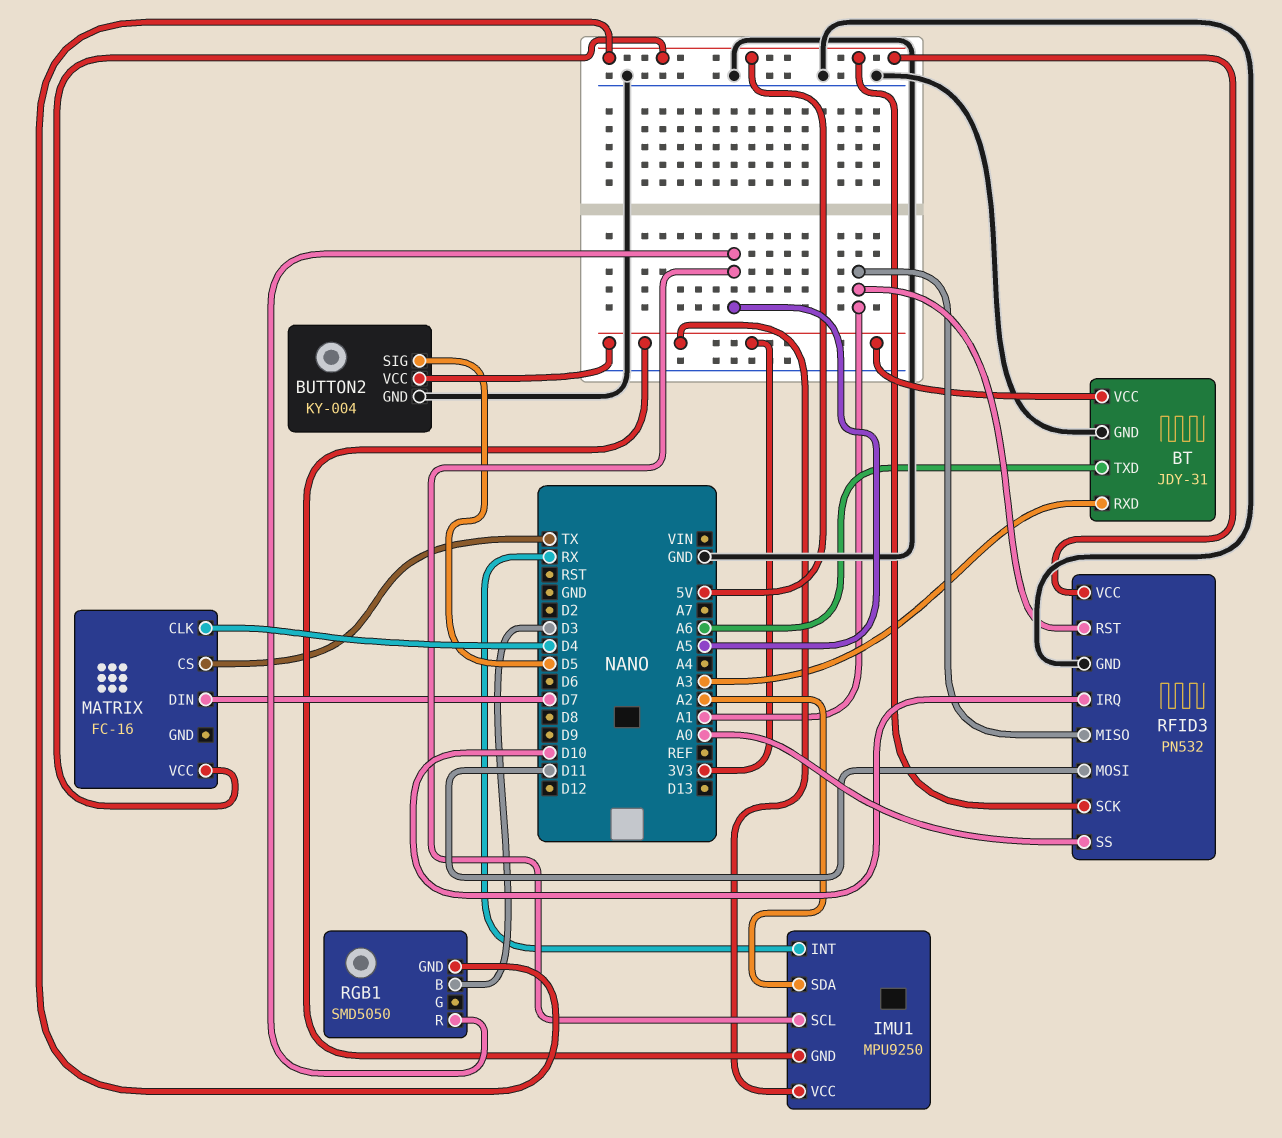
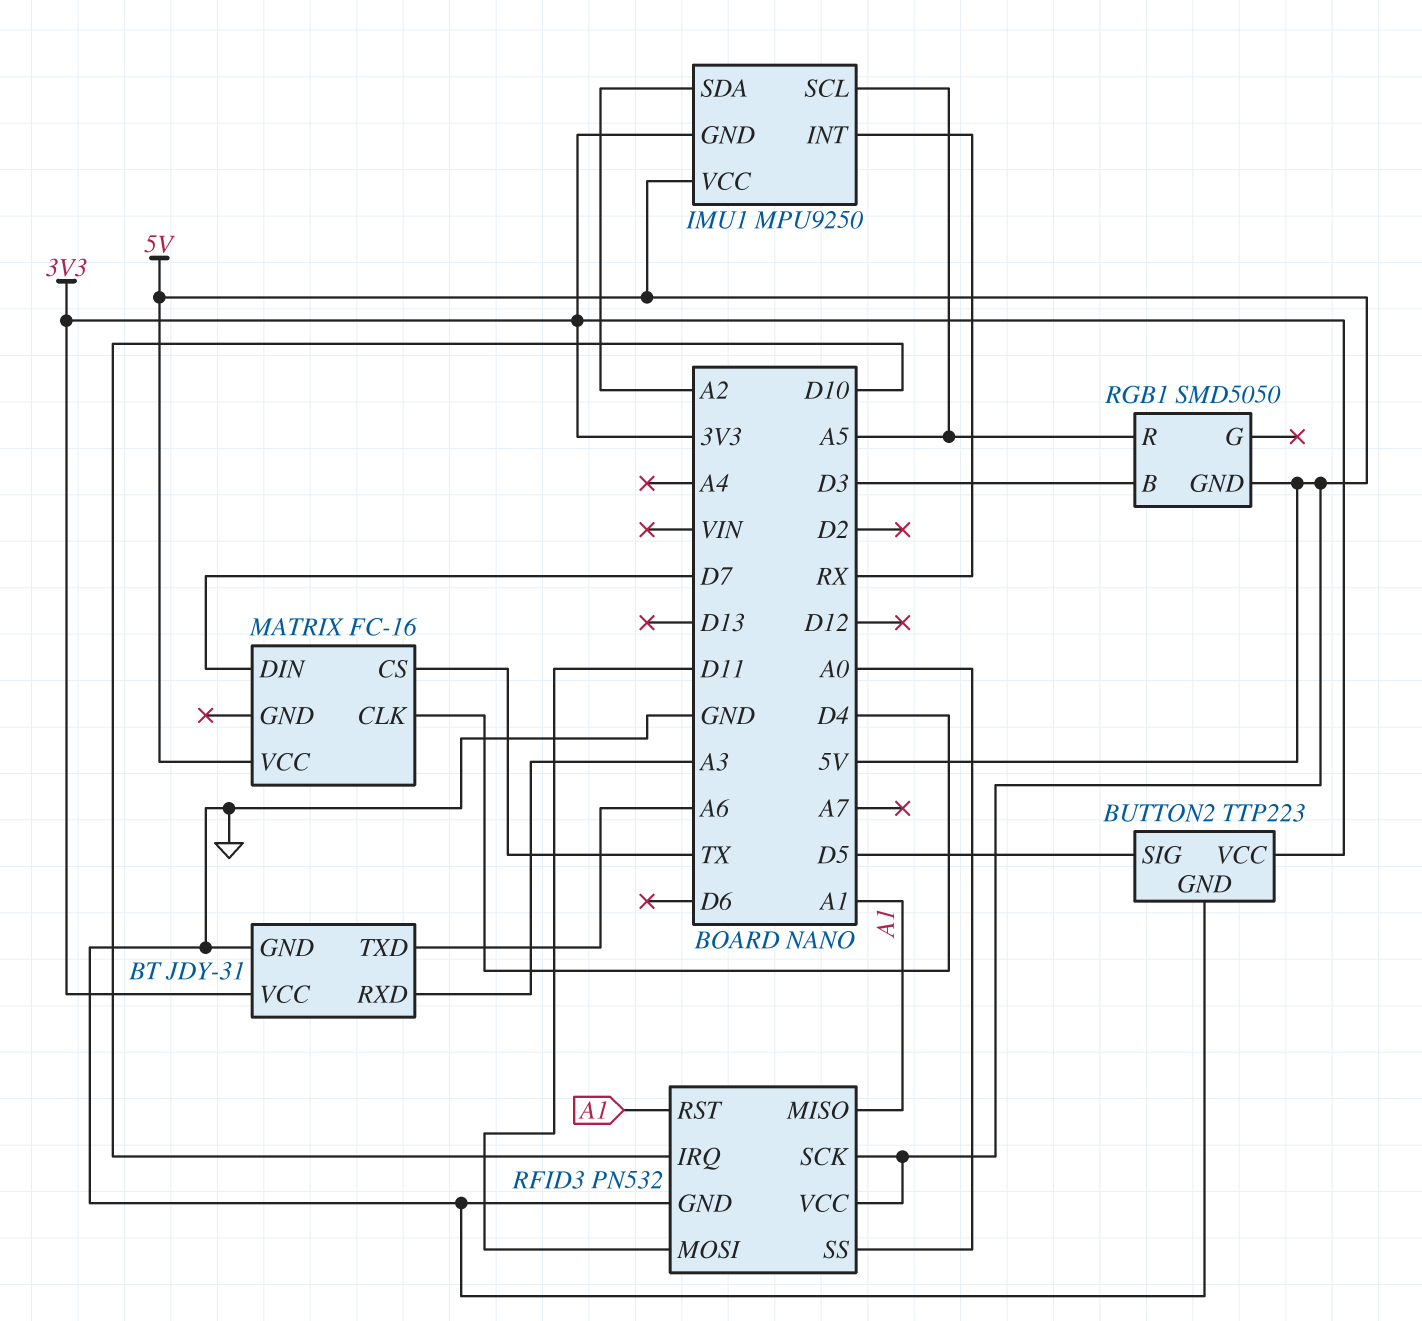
BUTTON2: KY-004 -> TTP223
IMU1 pin VCC: 3V3 -> 5V

